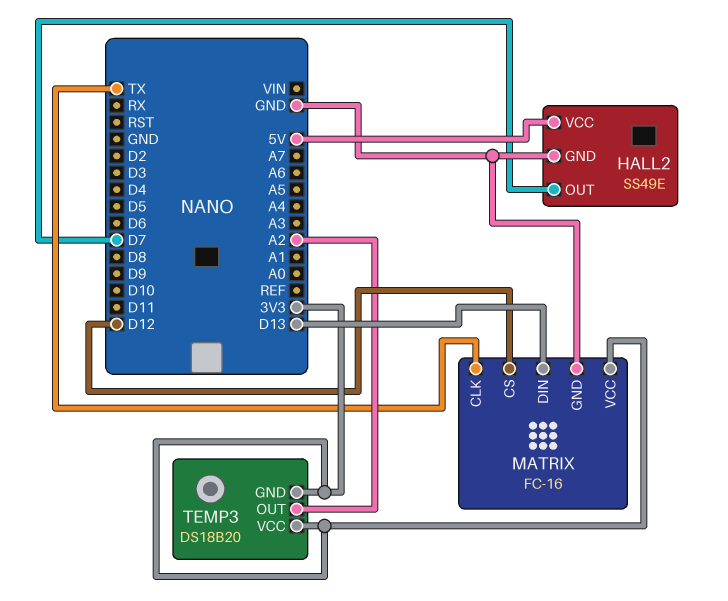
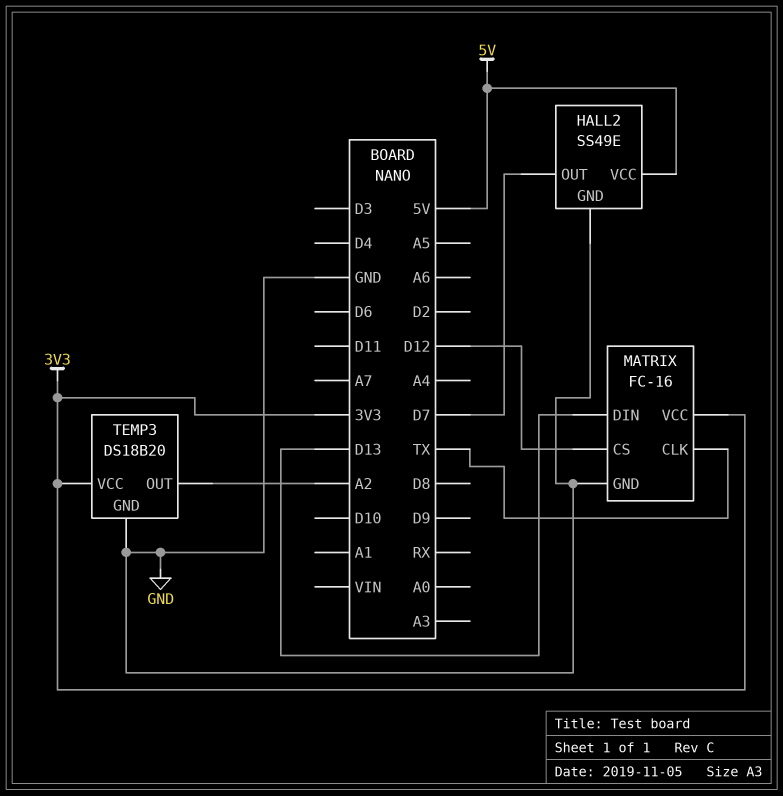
TEMP3 pin GND: 3V3 -> GND

